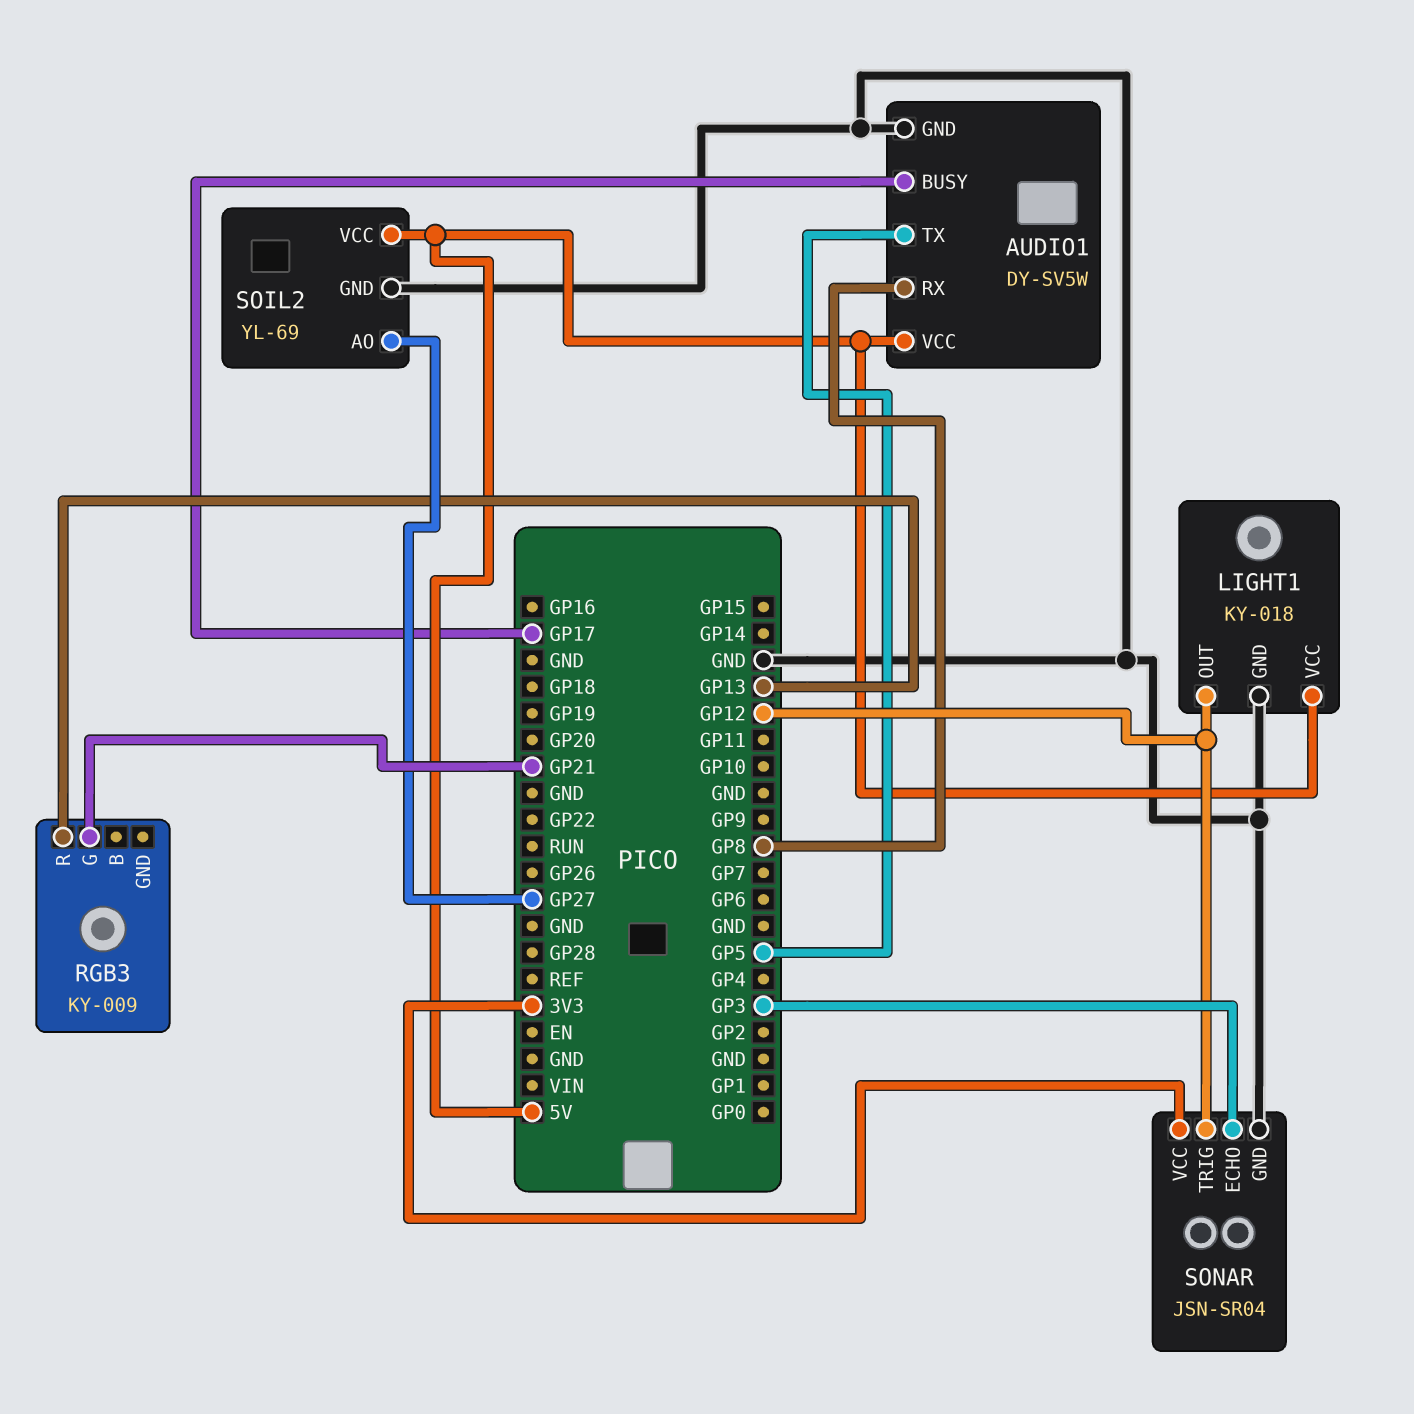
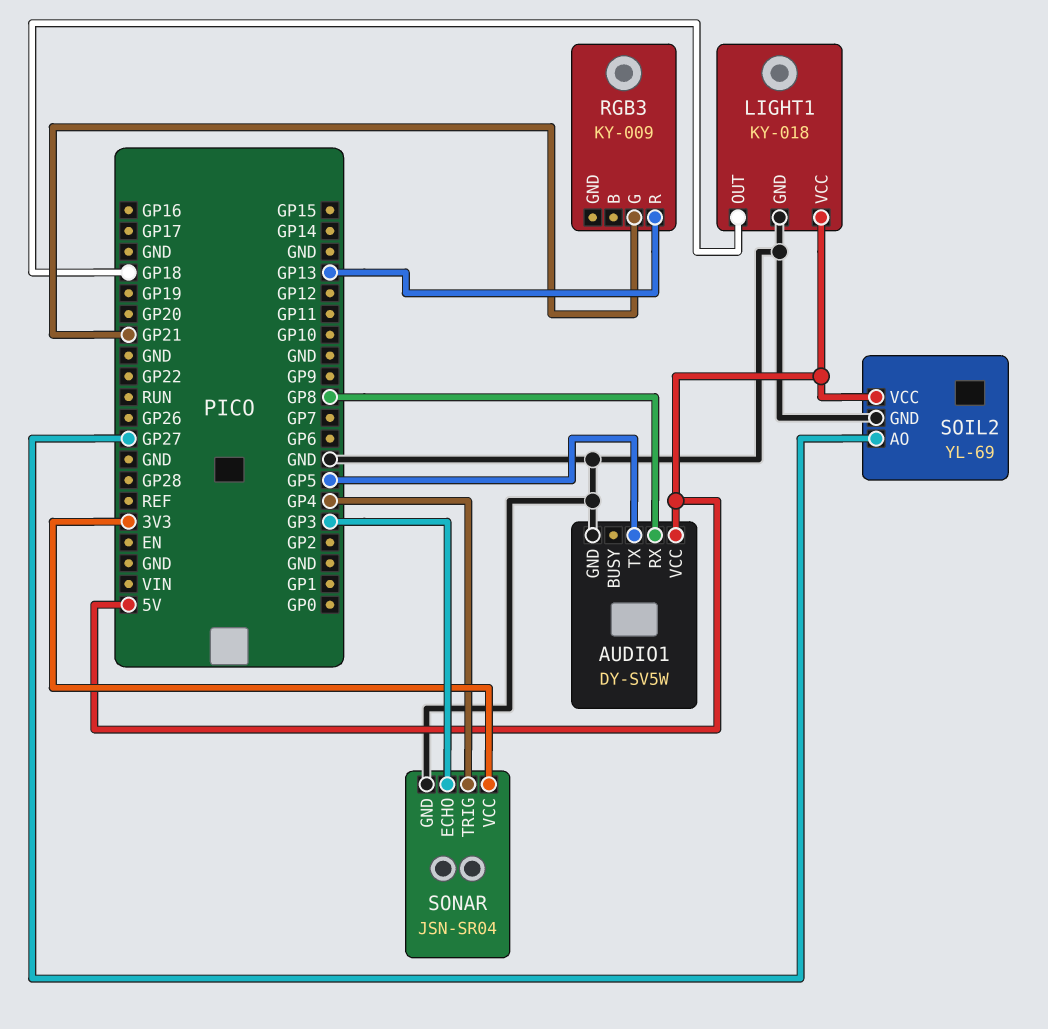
AUDIO1 pin BUSY: GP17 -> none
LIGHT1 pin OUT: GP12 -> GP18
SONAR pin TRIG: GP12 -> GP4

